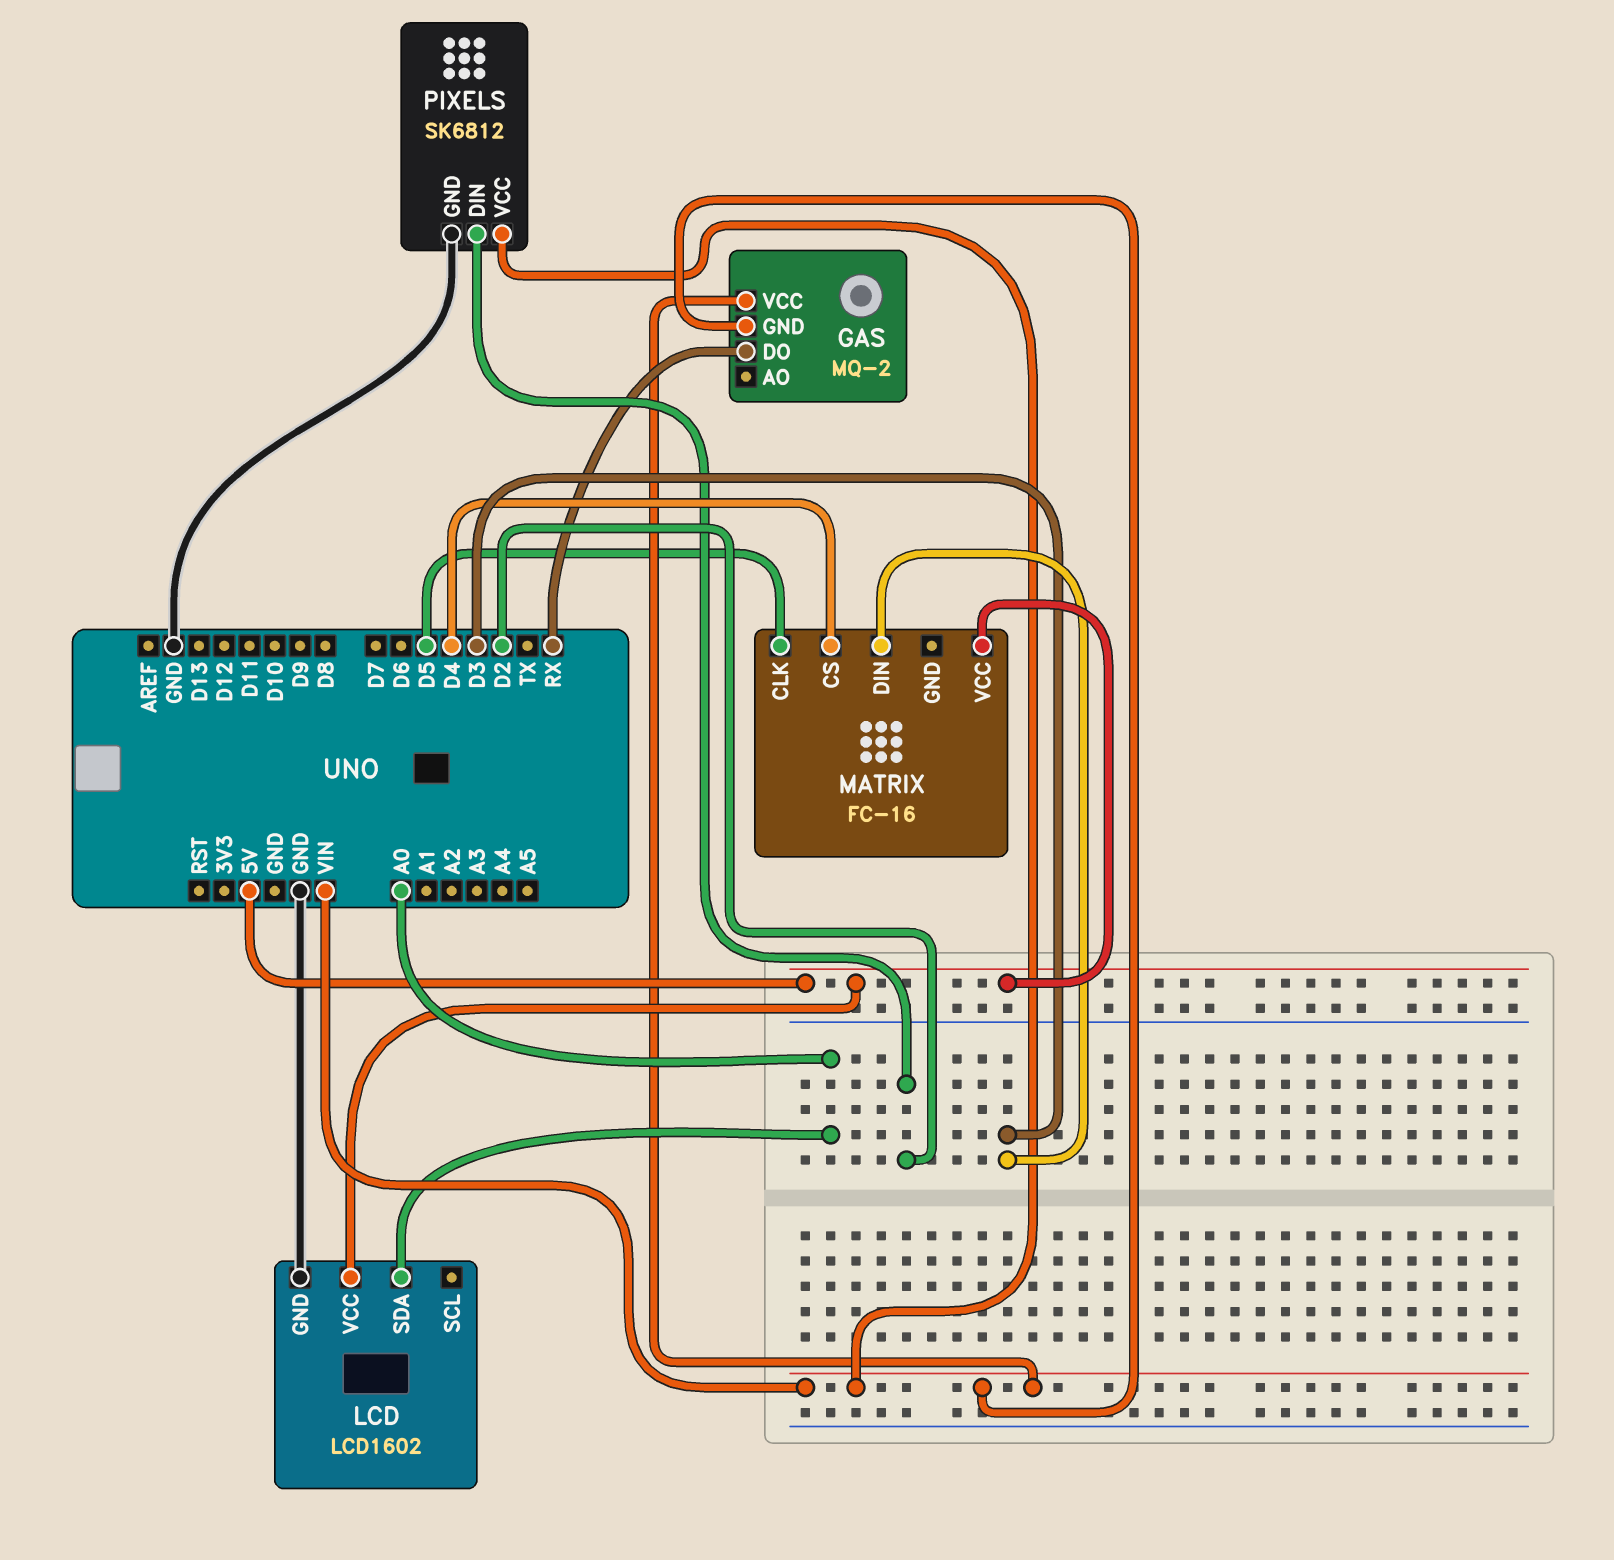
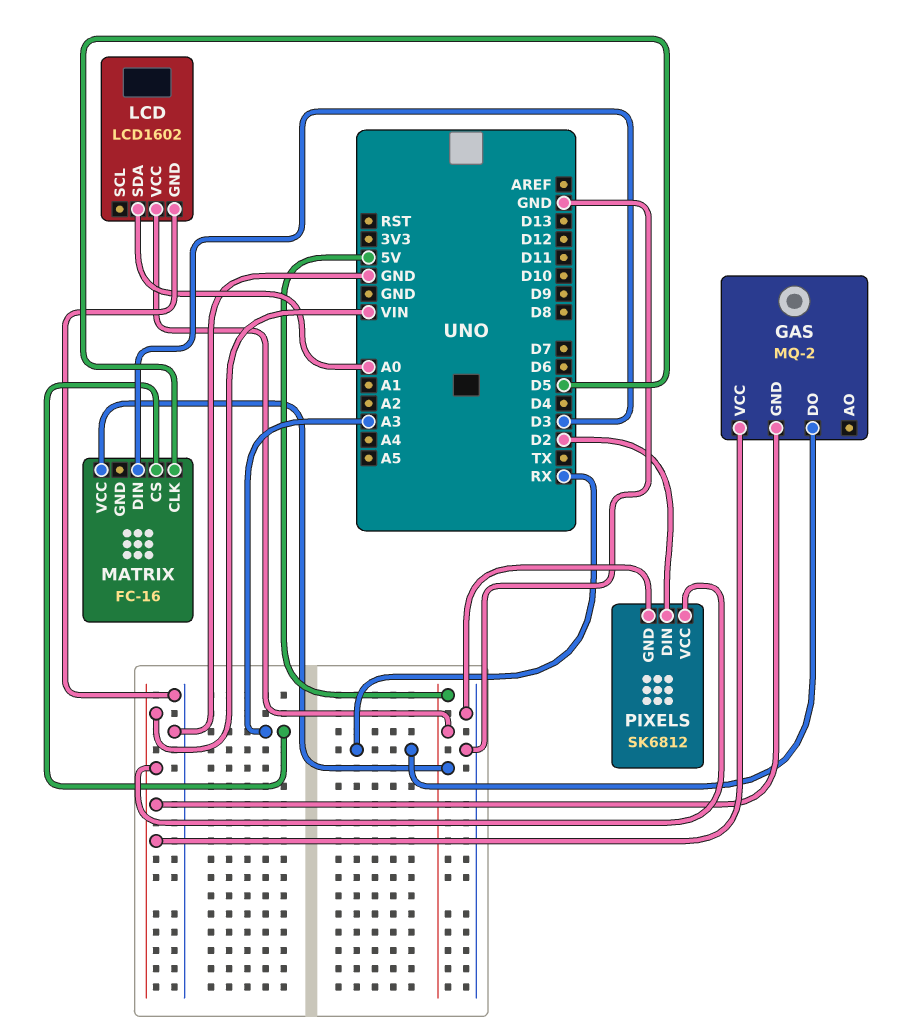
MATRIX pin CS: D4 -> A3

